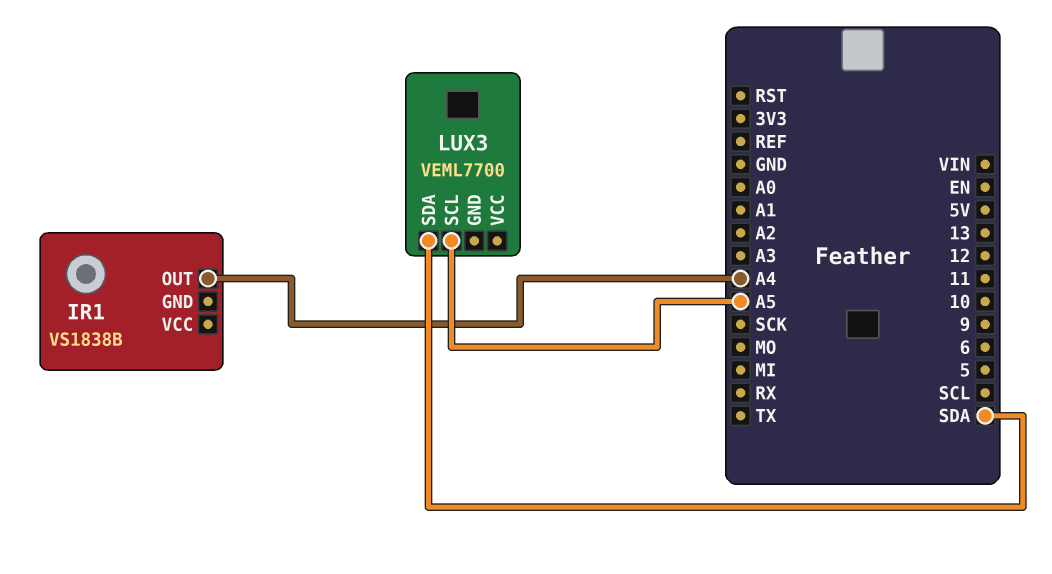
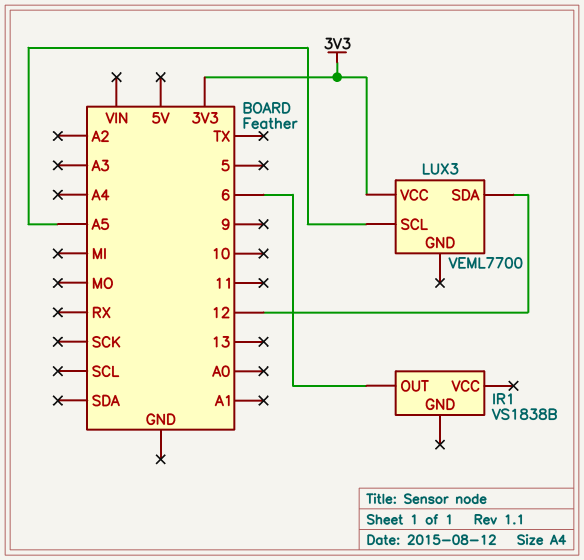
IR1 pin OUT: A4 -> 6
LUX3 pin SDA: SDA -> 12
LUX3 pin VCC: none -> 3V3

